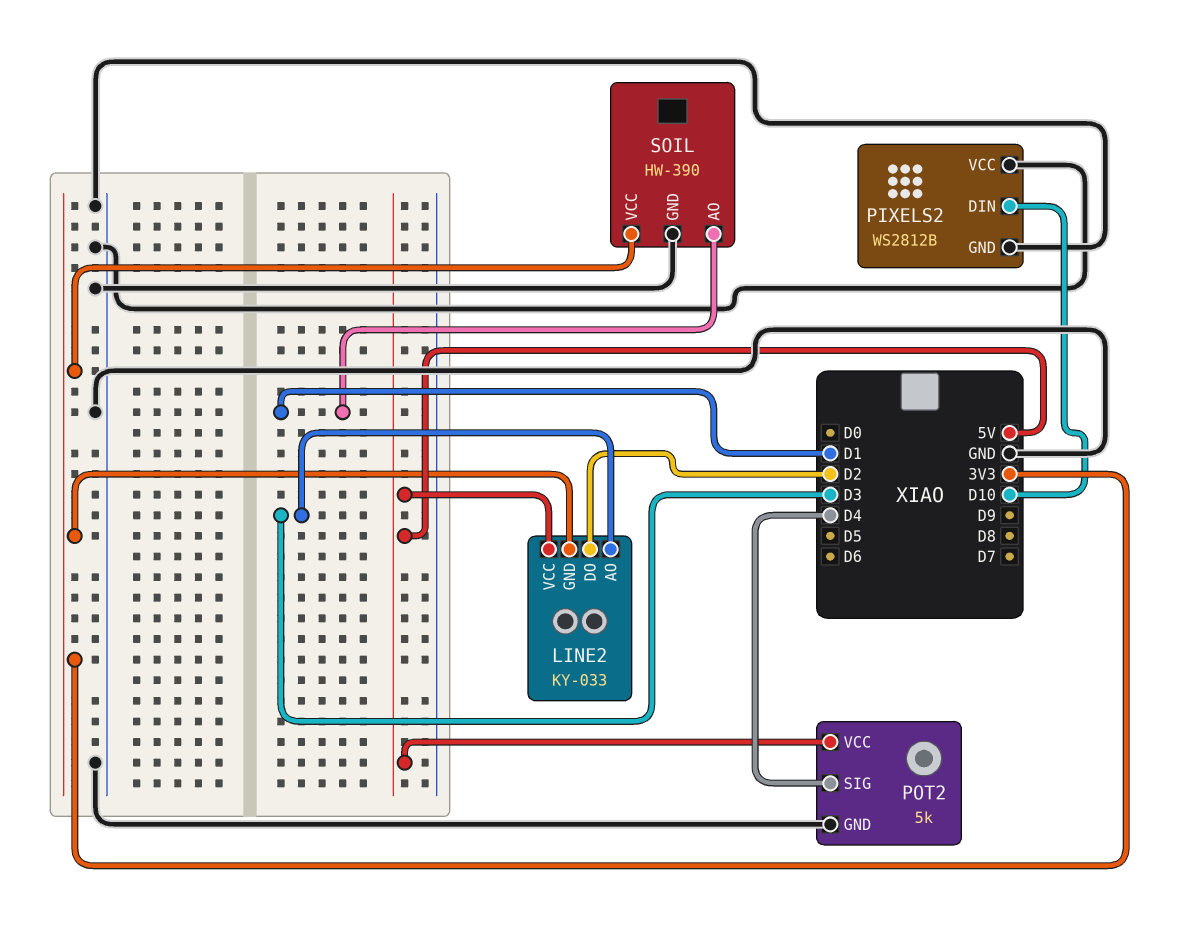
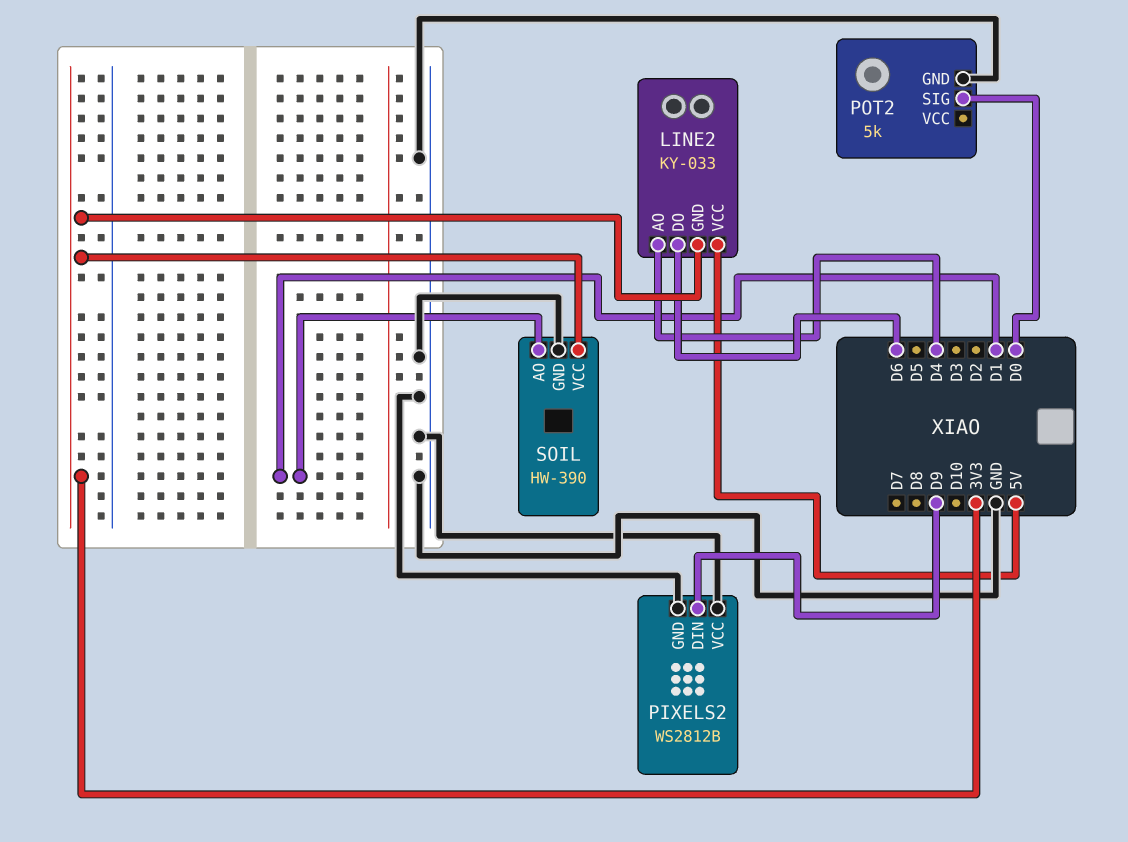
LINE2 pin AO: D3 -> D4
LINE2 pin DO: D2 -> D6
PIXELS2 pin DIN: D10 -> D9
POT2 pin SIG: D4 -> D0
POT2 pin VCC: 5V -> none

